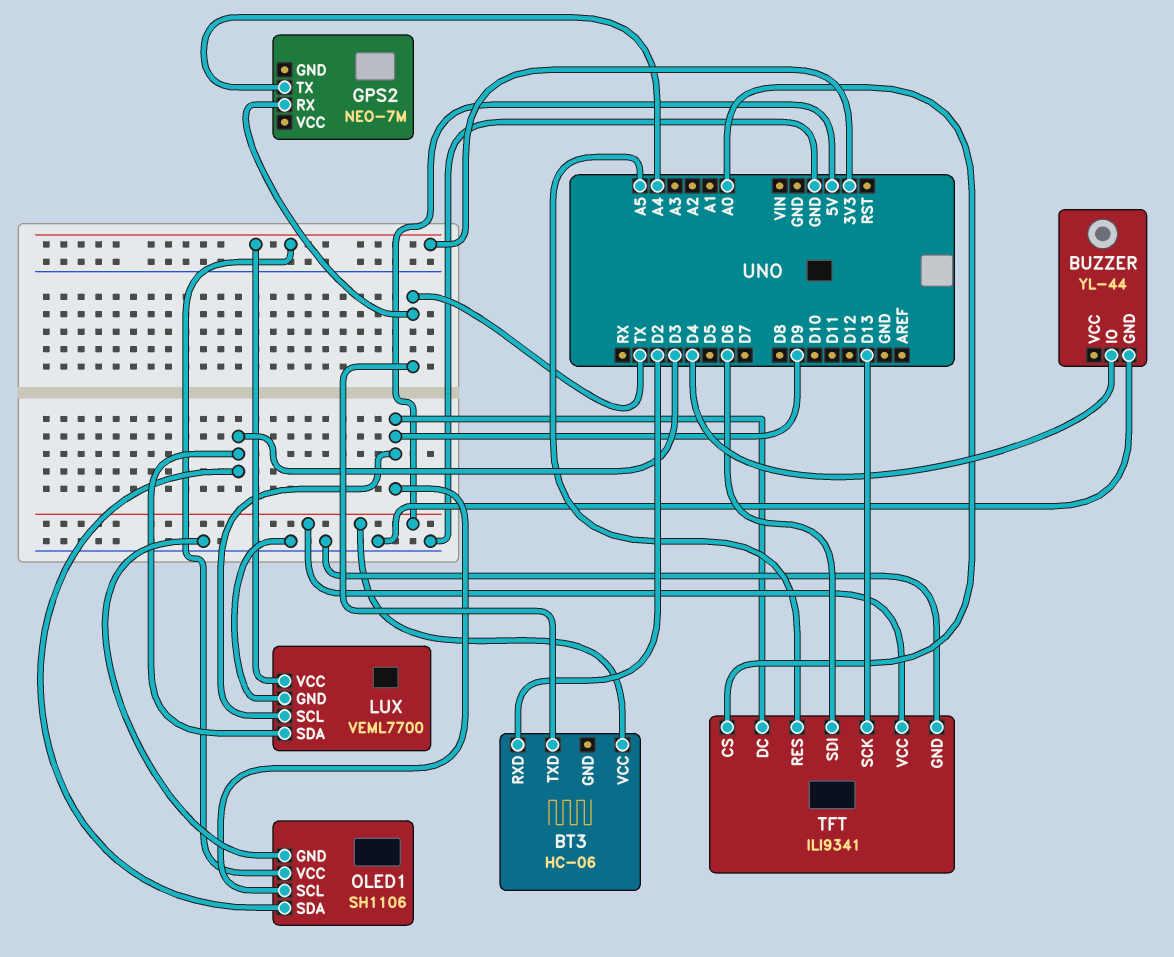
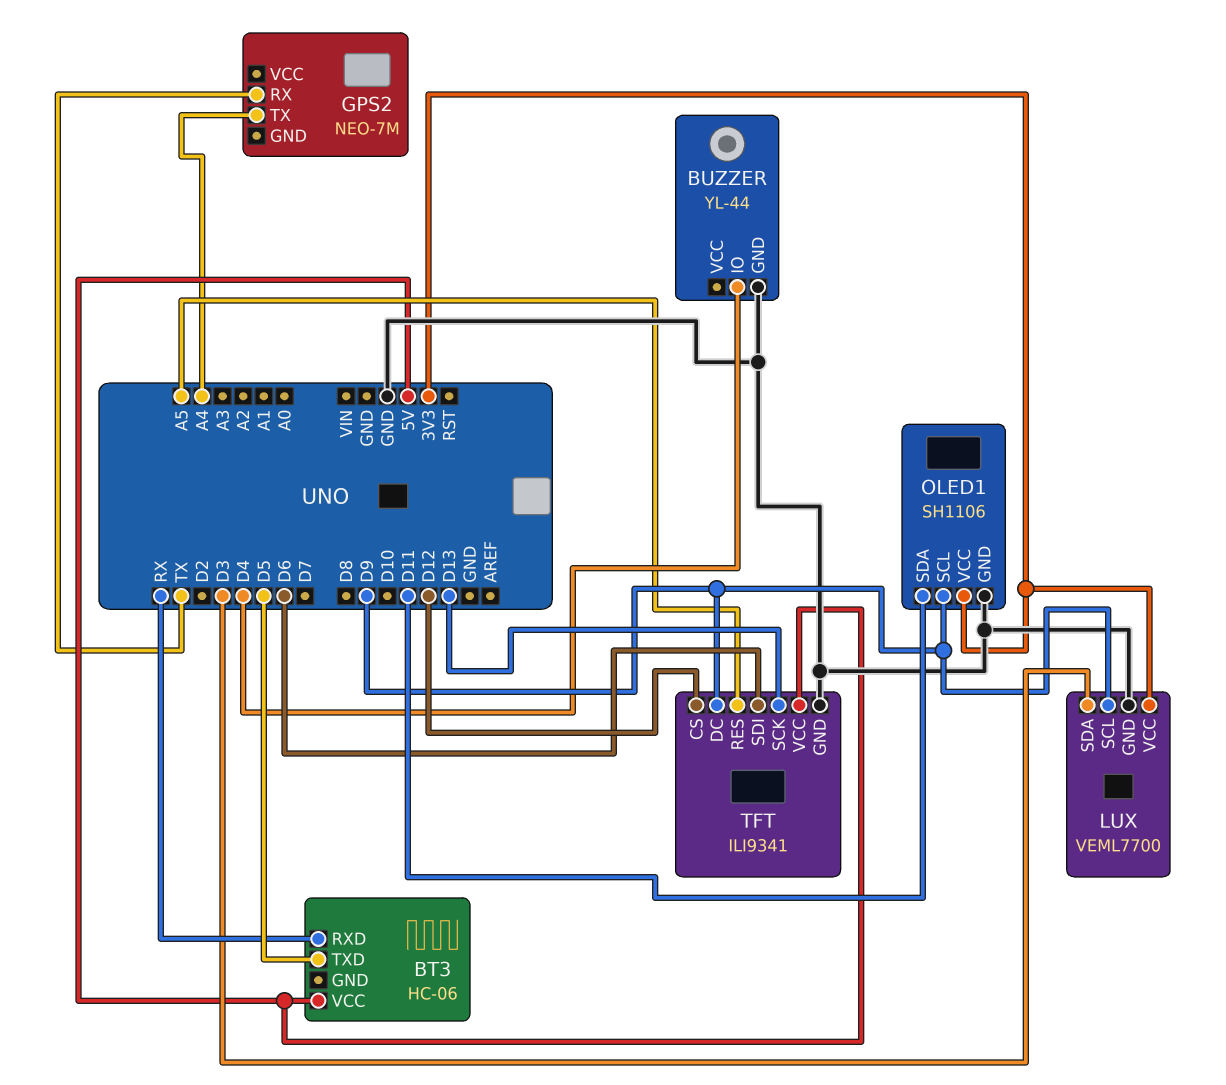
BT3 pin RXD: D2 -> RX
BT3 pin TXD: TX -> D5
OLED1 pin SDA: D3 -> D11
TFT pin CS: A0 -> D12

